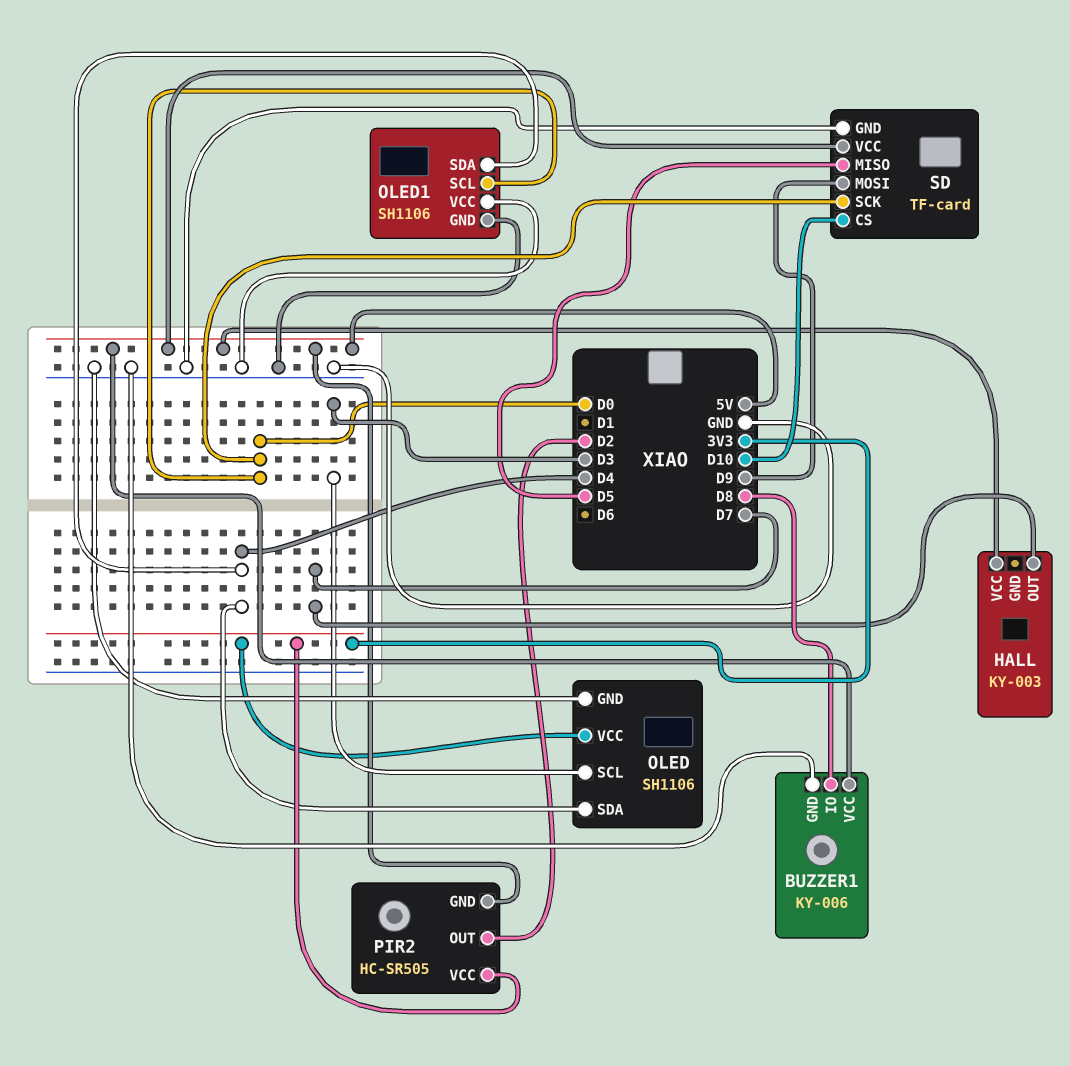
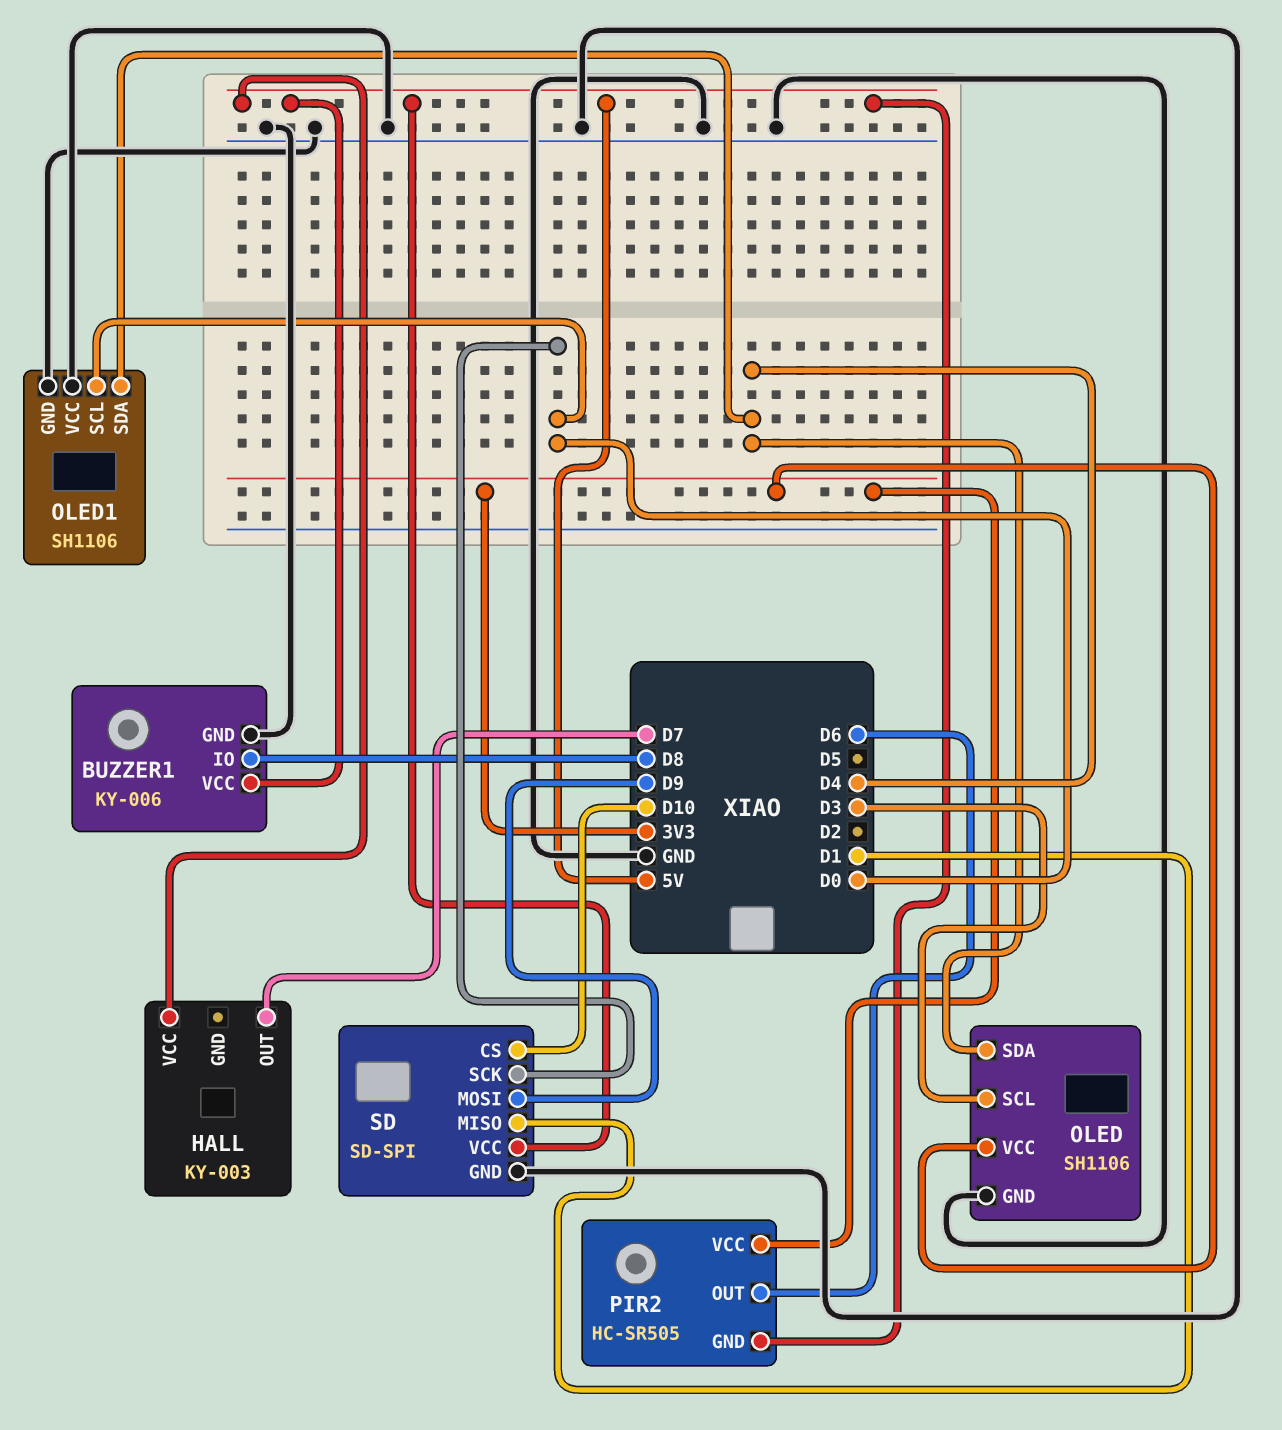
PIR2 pin OUT: D2 -> D6
SD: TF-card -> SD-SPI
SD pin MISO: D5 -> D1

